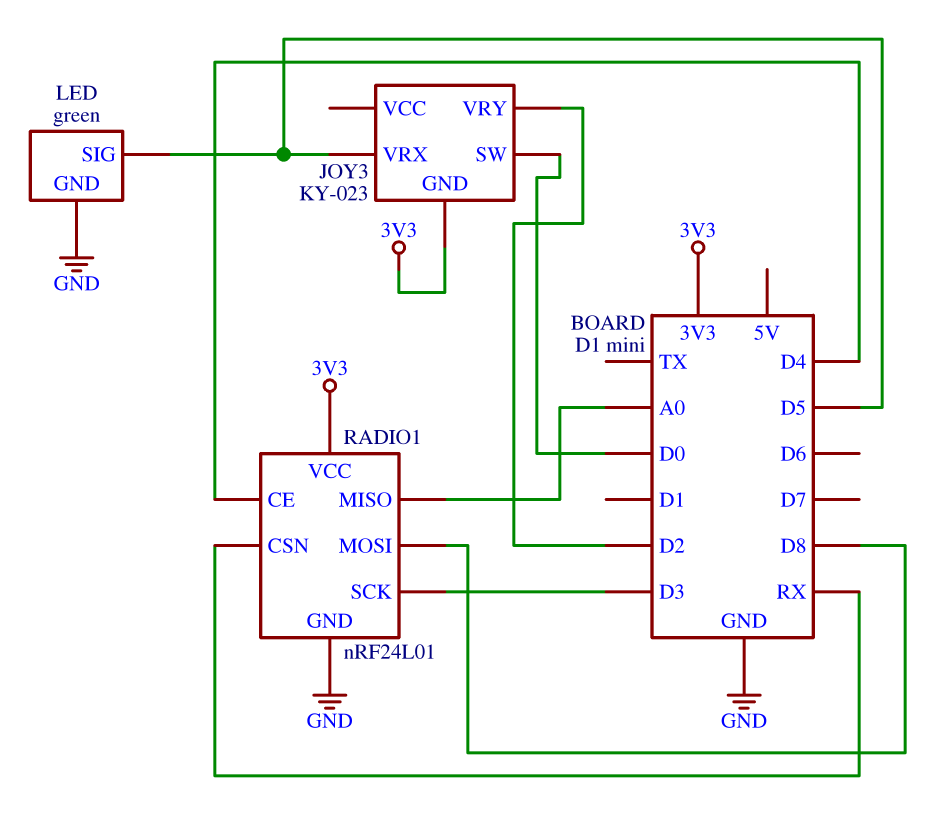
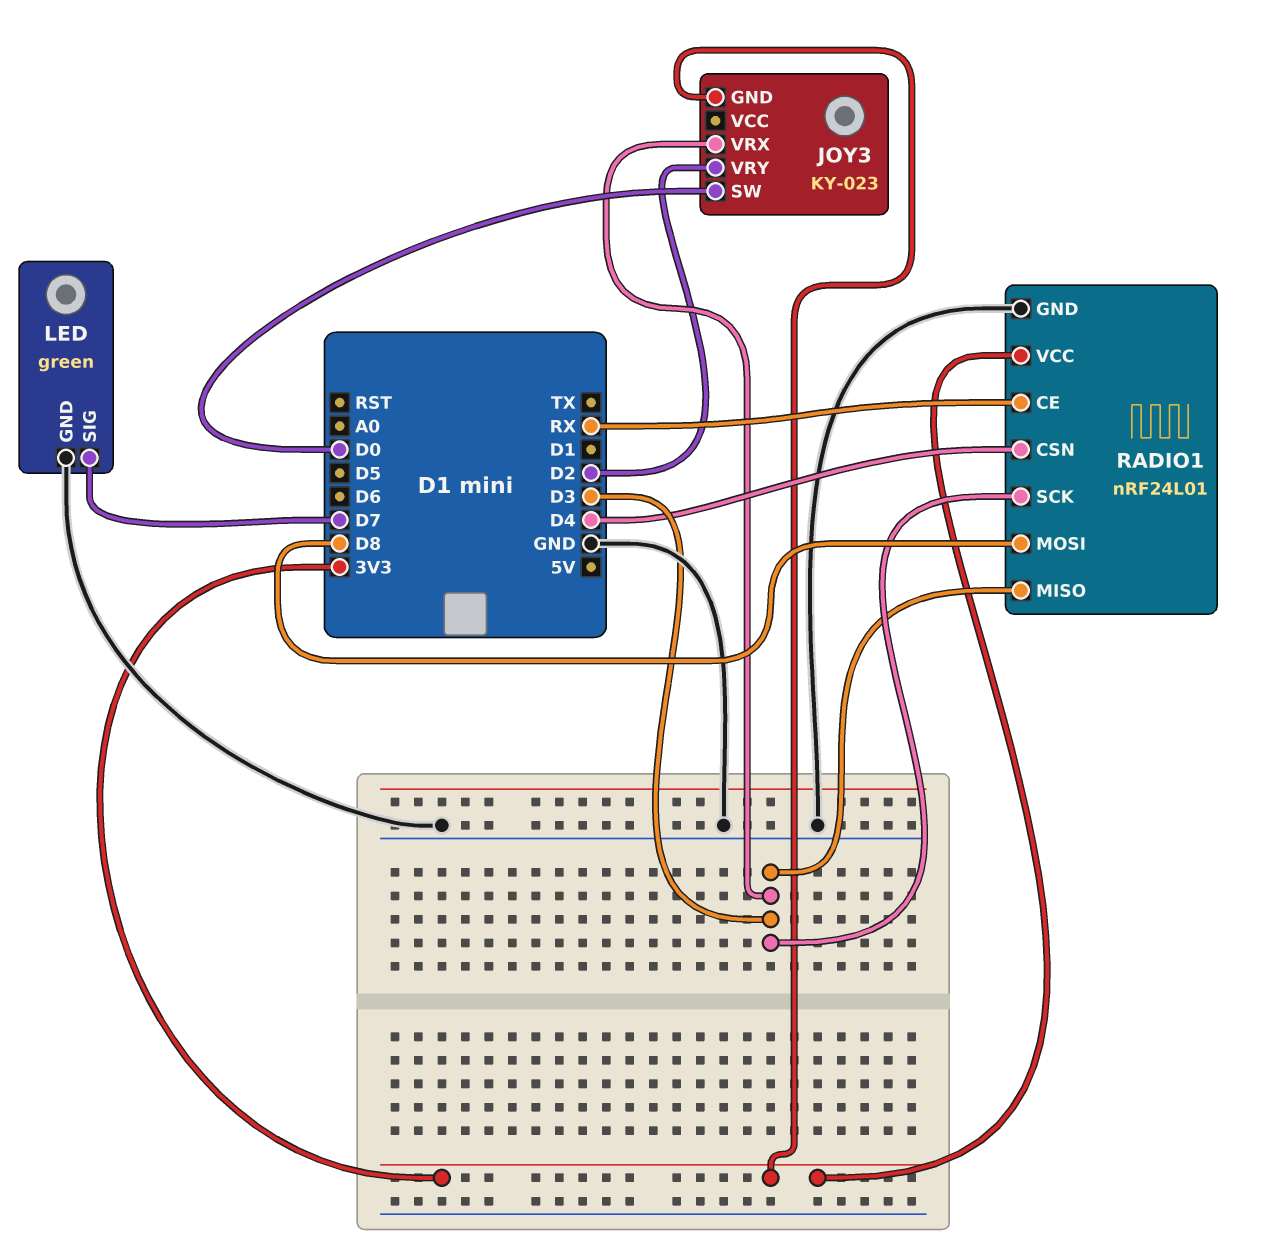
JOY3 pin VRX: D5 -> D3
LED pin SIG: D5 -> D7
RADIO1 pin CE: D4 -> RX
RADIO1 pin CSN: RX -> D4
RADIO1 pin MISO: A0 -> D3

